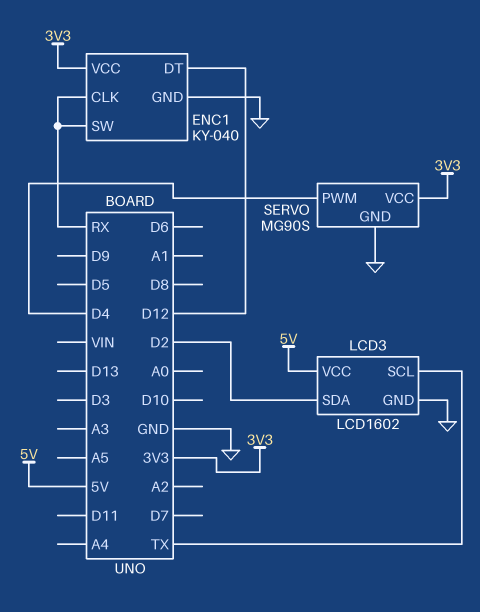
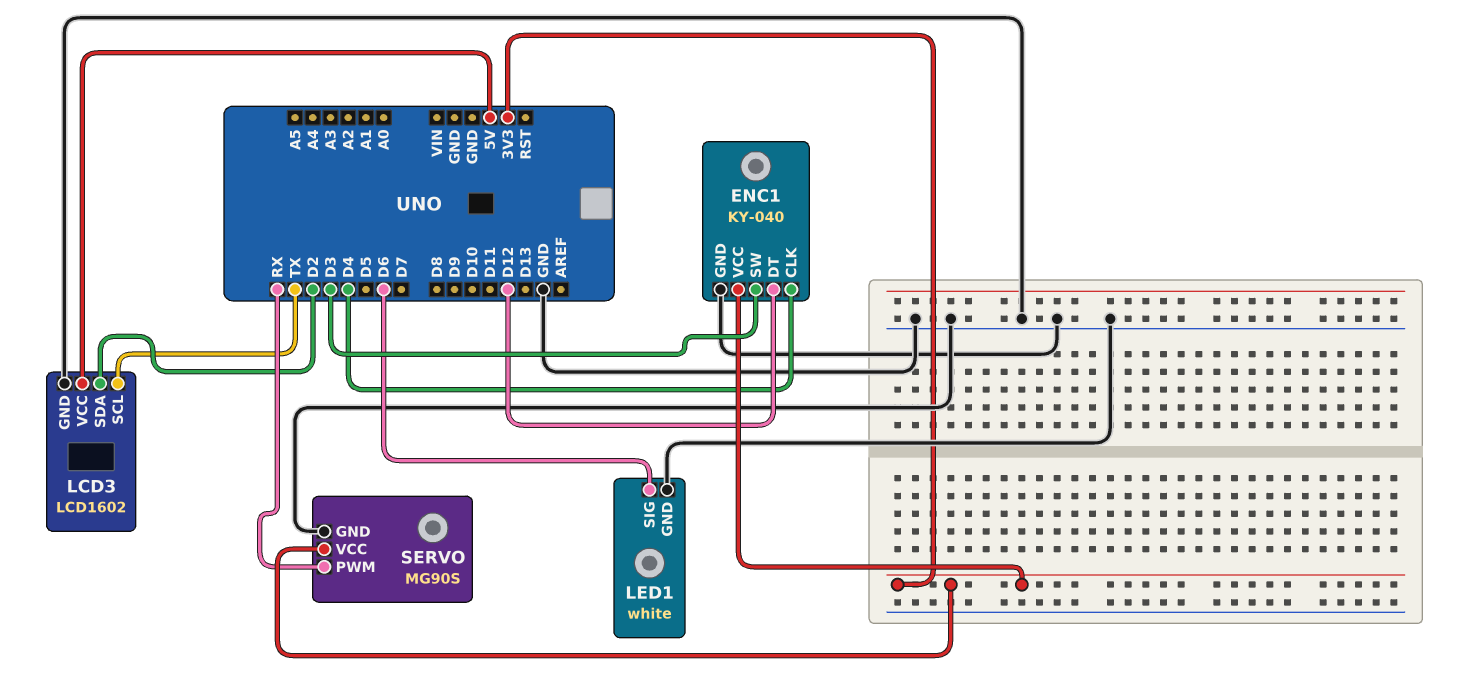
ENC1 pin CLK: RX -> D4
ENC1 pin SW: RX -> D3
LED1: none -> white
LED1 pin GND: none -> GND
LED1 pin SIG: none -> D6
SERVO pin PWM: D4 -> RX

